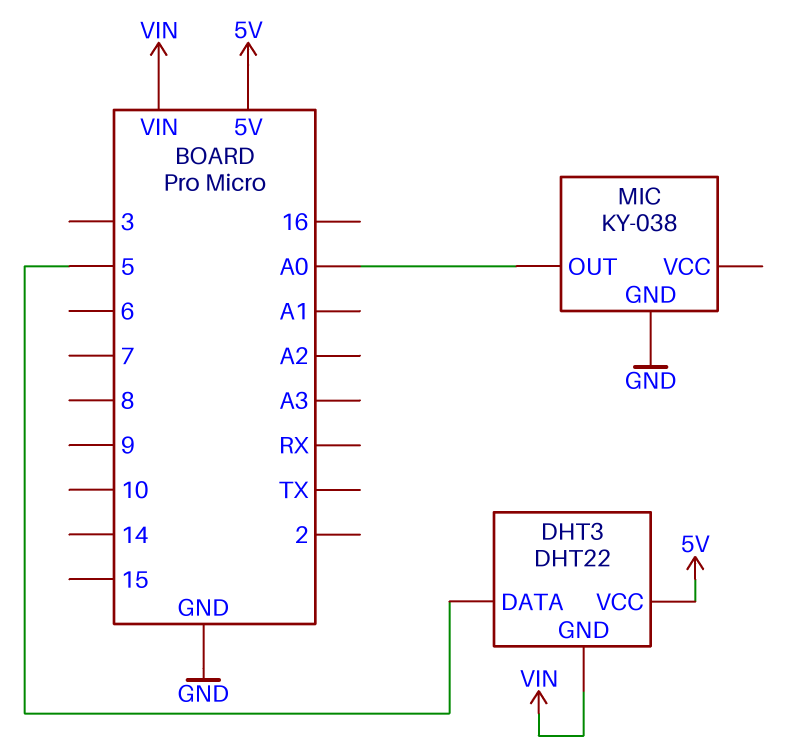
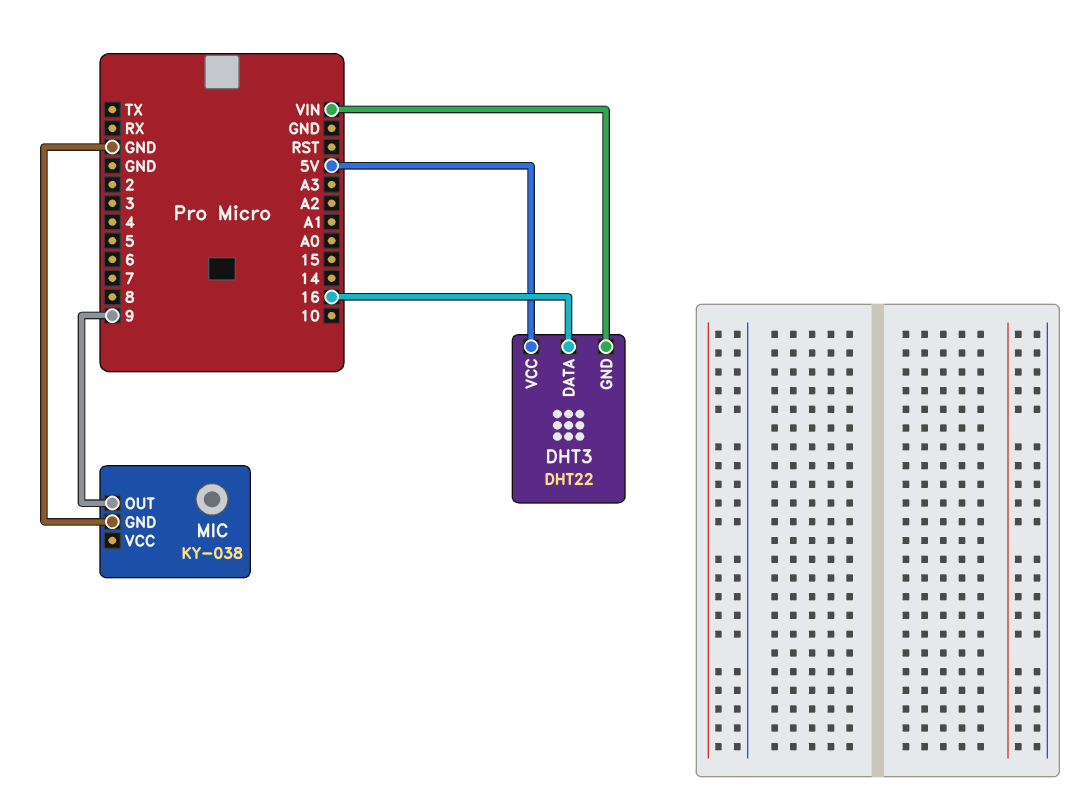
DHT3 pin DATA: 5 -> 16
MIC pin OUT: A0 -> 9

